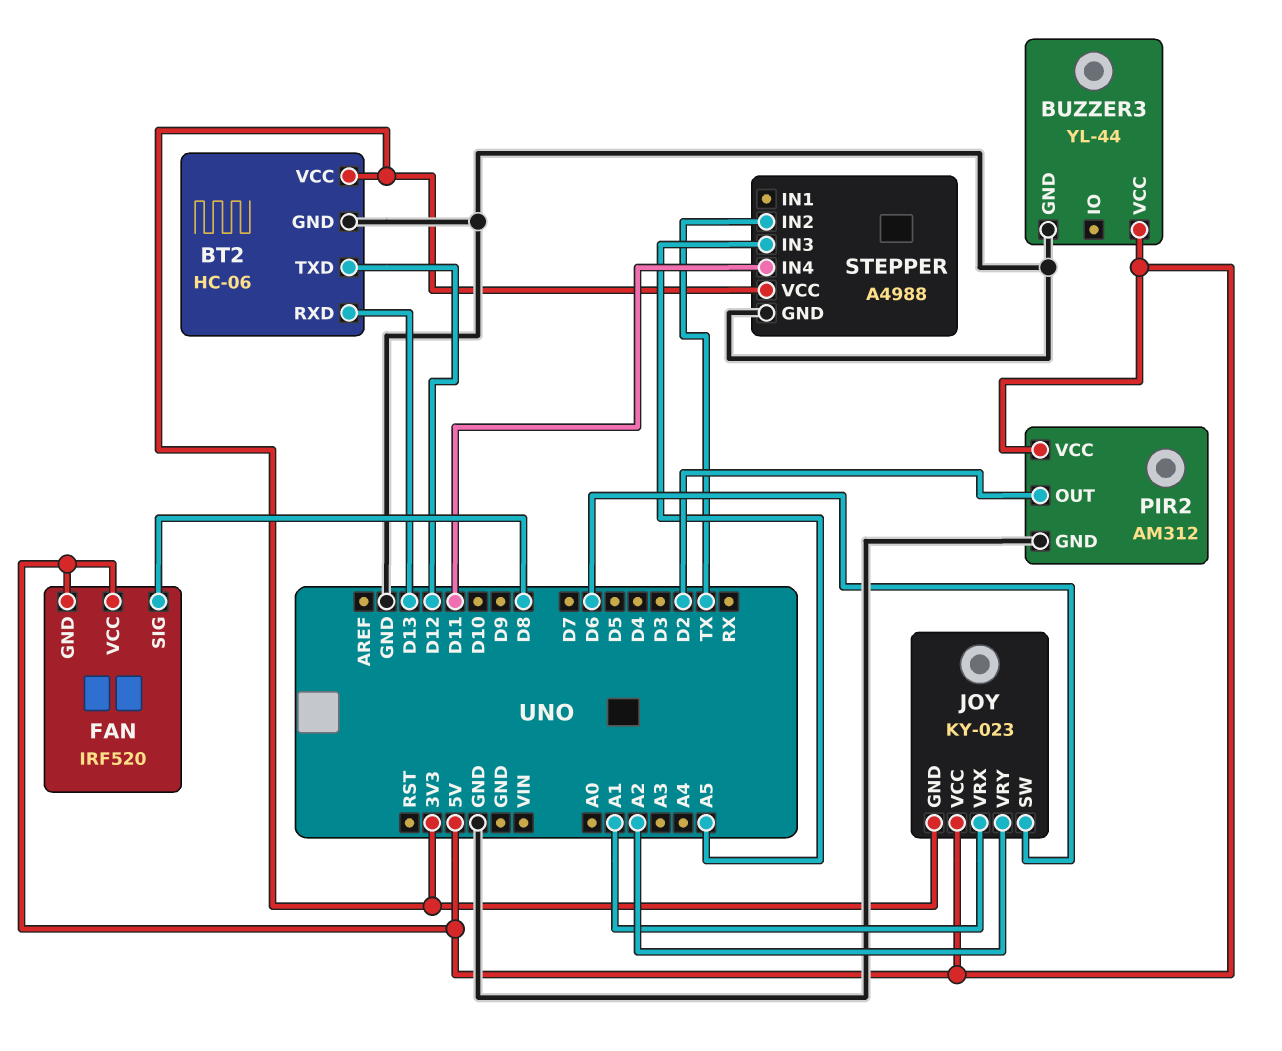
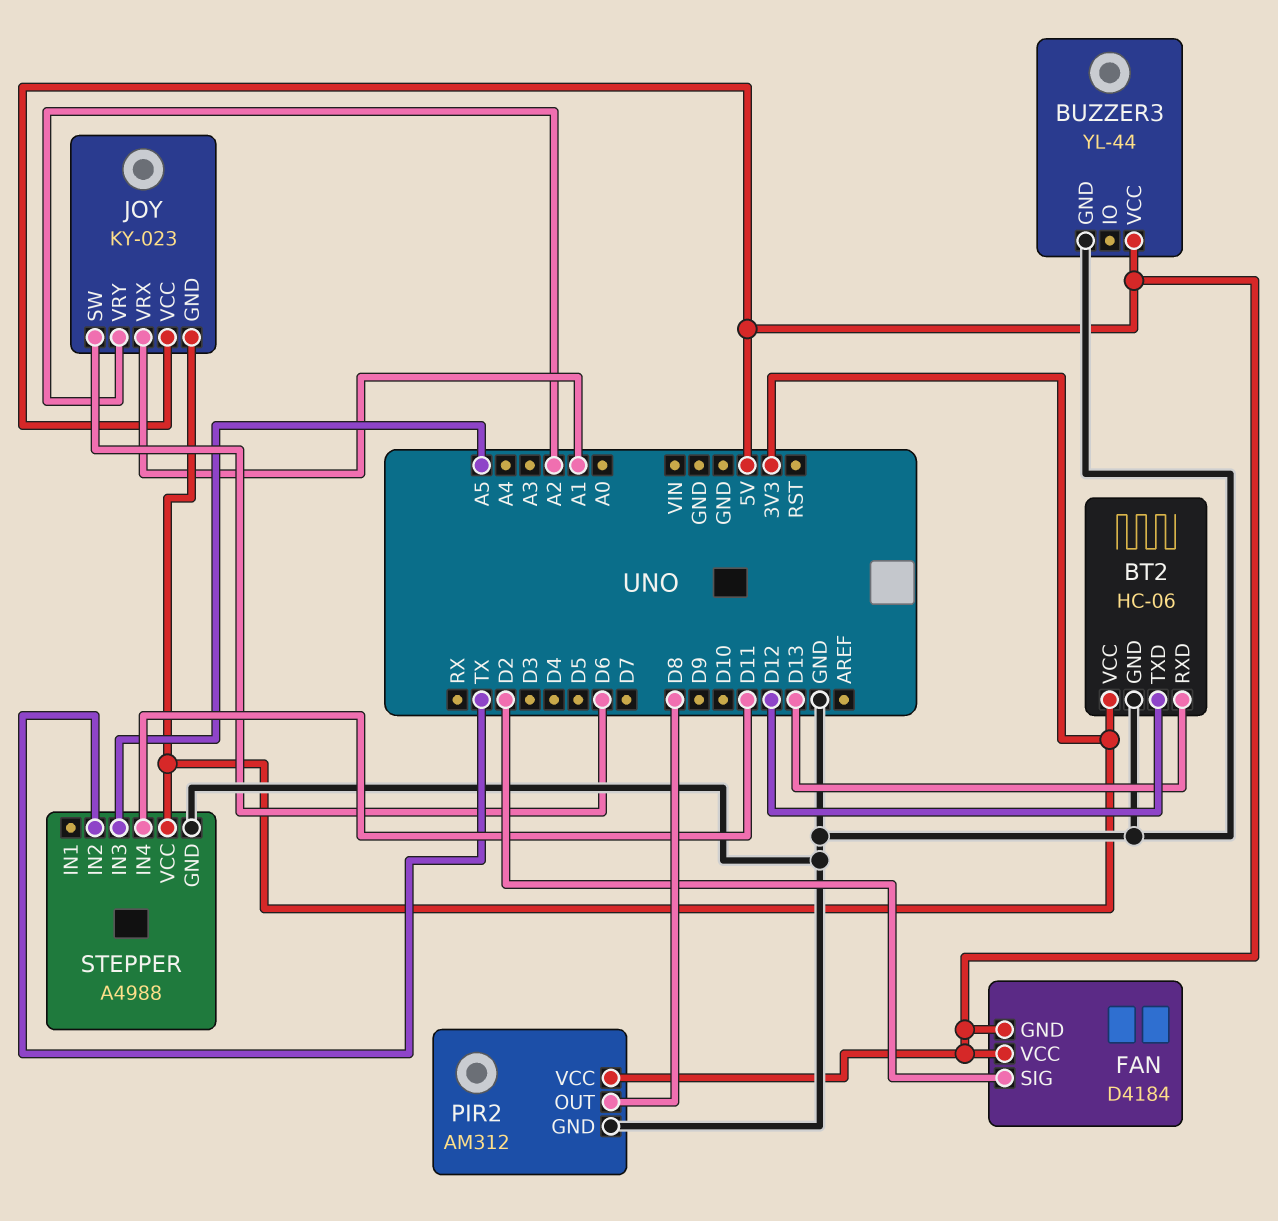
FAN: IRF520 -> D4184
FAN pin SIG: D8 -> D2
PIR2 pin OUT: D2 -> D8

